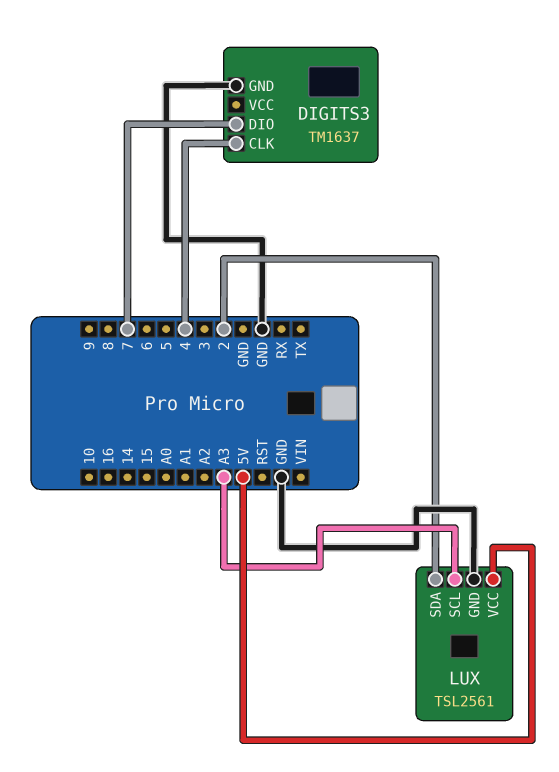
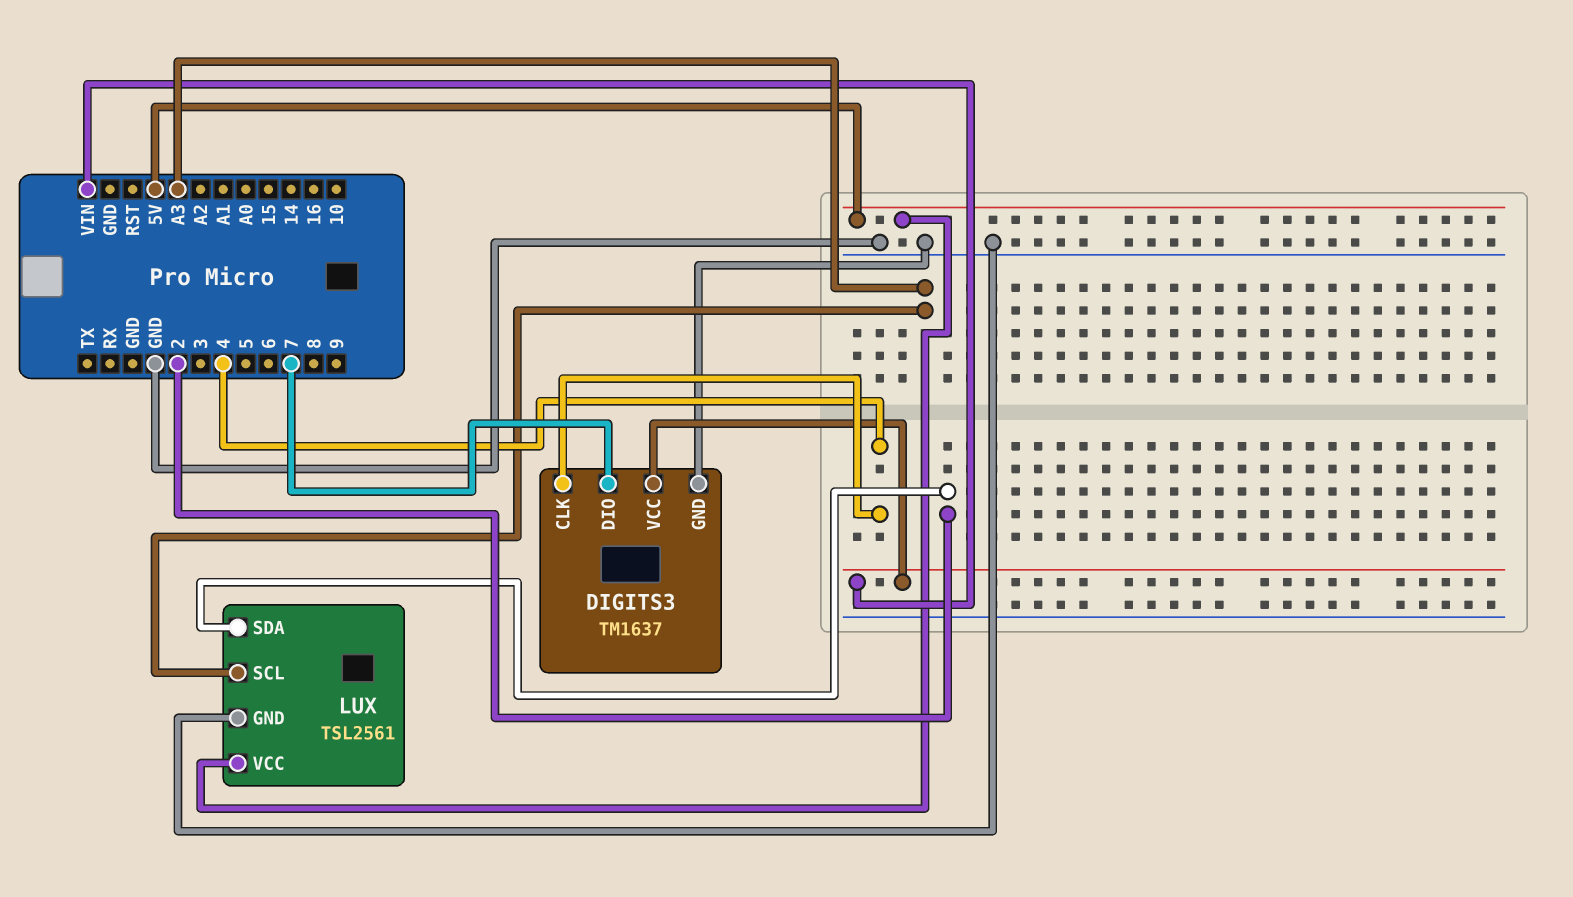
DIGITS3 pin VCC: none -> VIN

